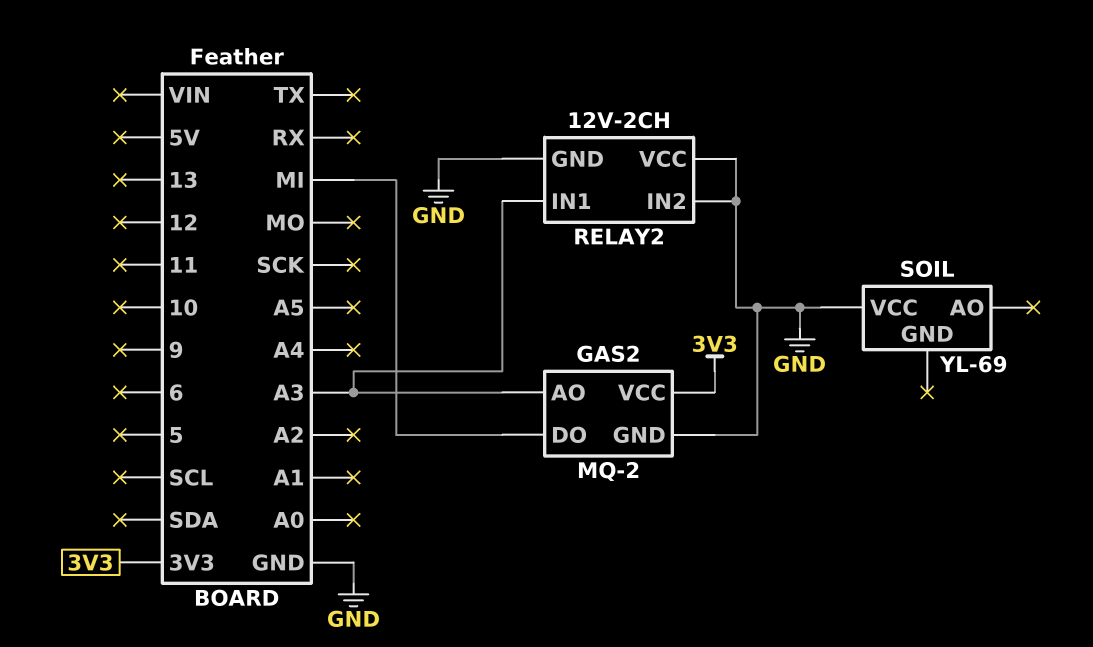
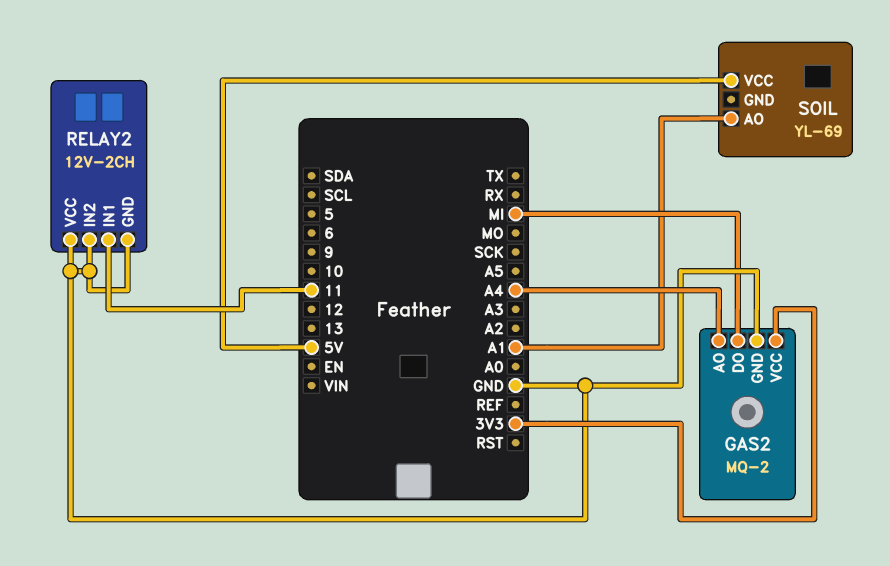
GAS2 pin AO: A3 -> A4
RELAY2 pin IN1: A3 -> 11
SOIL pin AO: none -> A1
SOIL pin VCC: GND -> 5V

